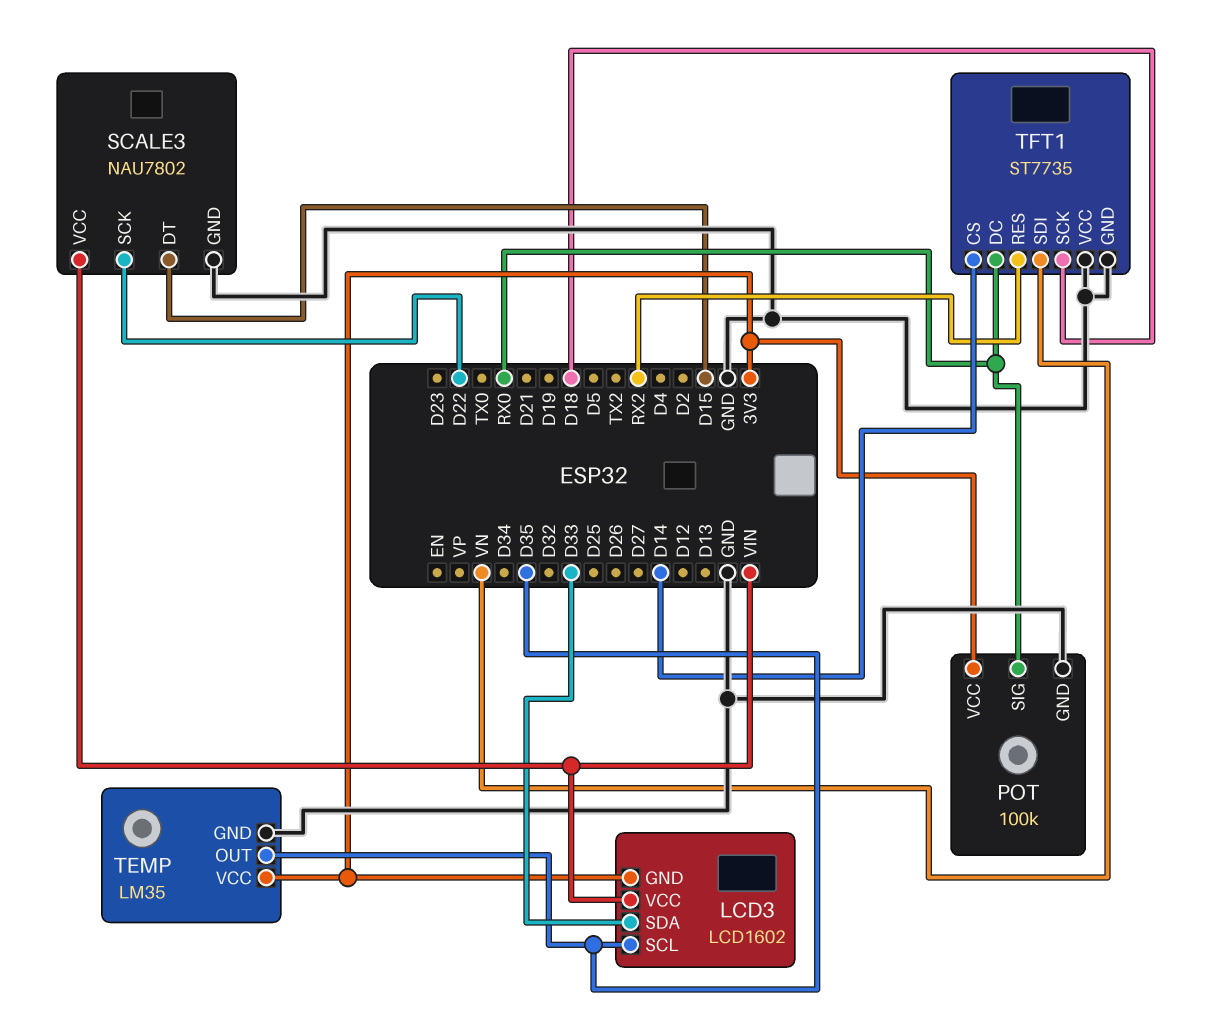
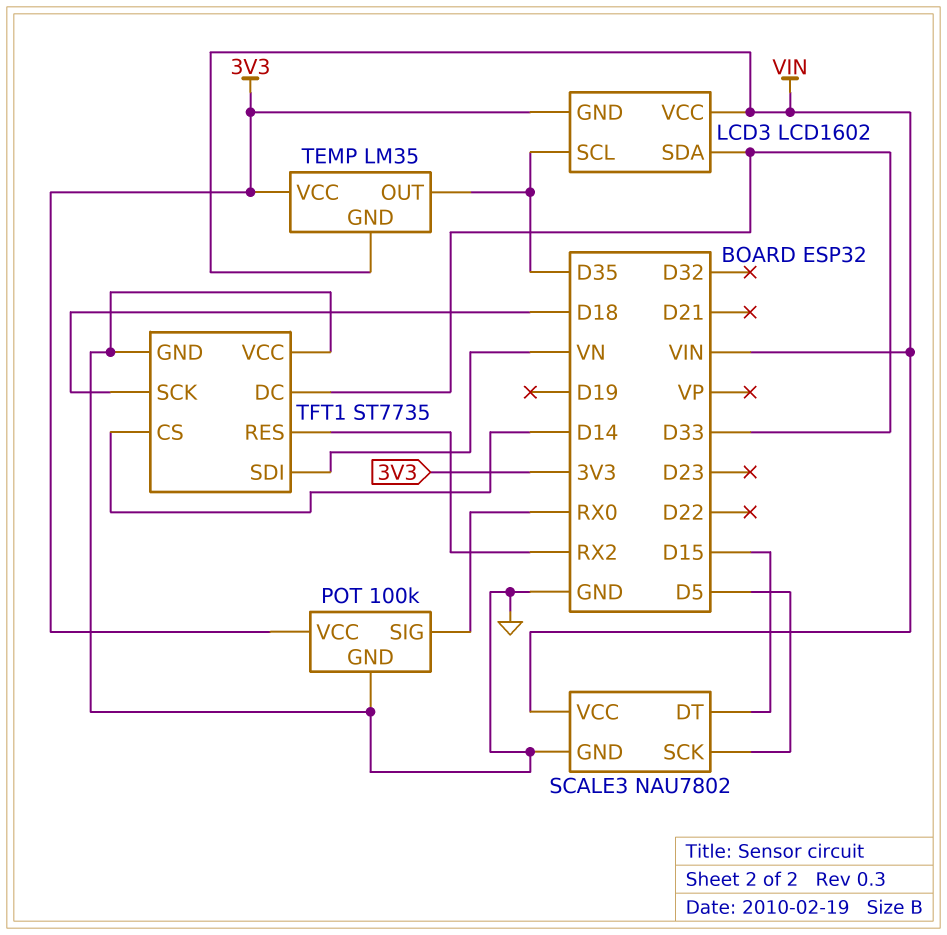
SCALE3 pin SCK: D22 -> D5
TEMP pin GND: GND -> VIN
TFT1 pin DC: RX0 -> D33

